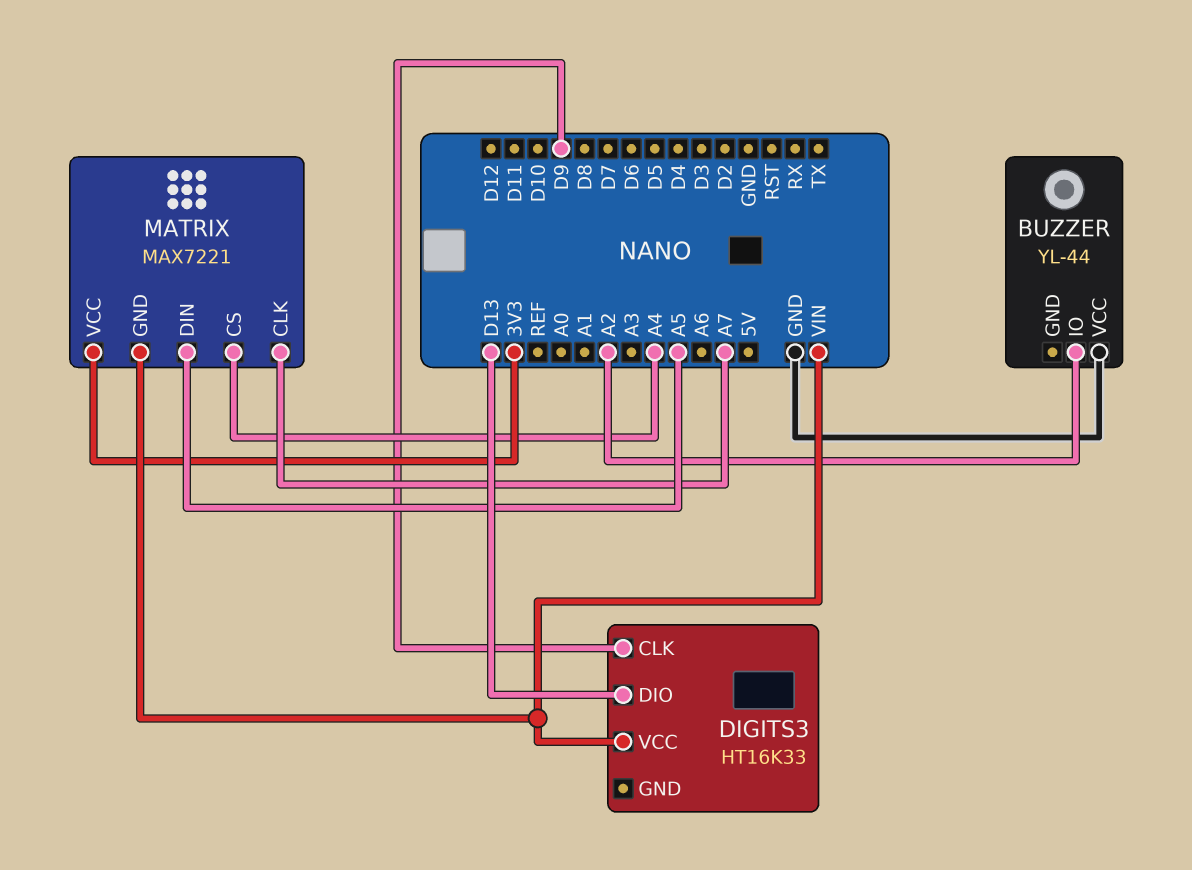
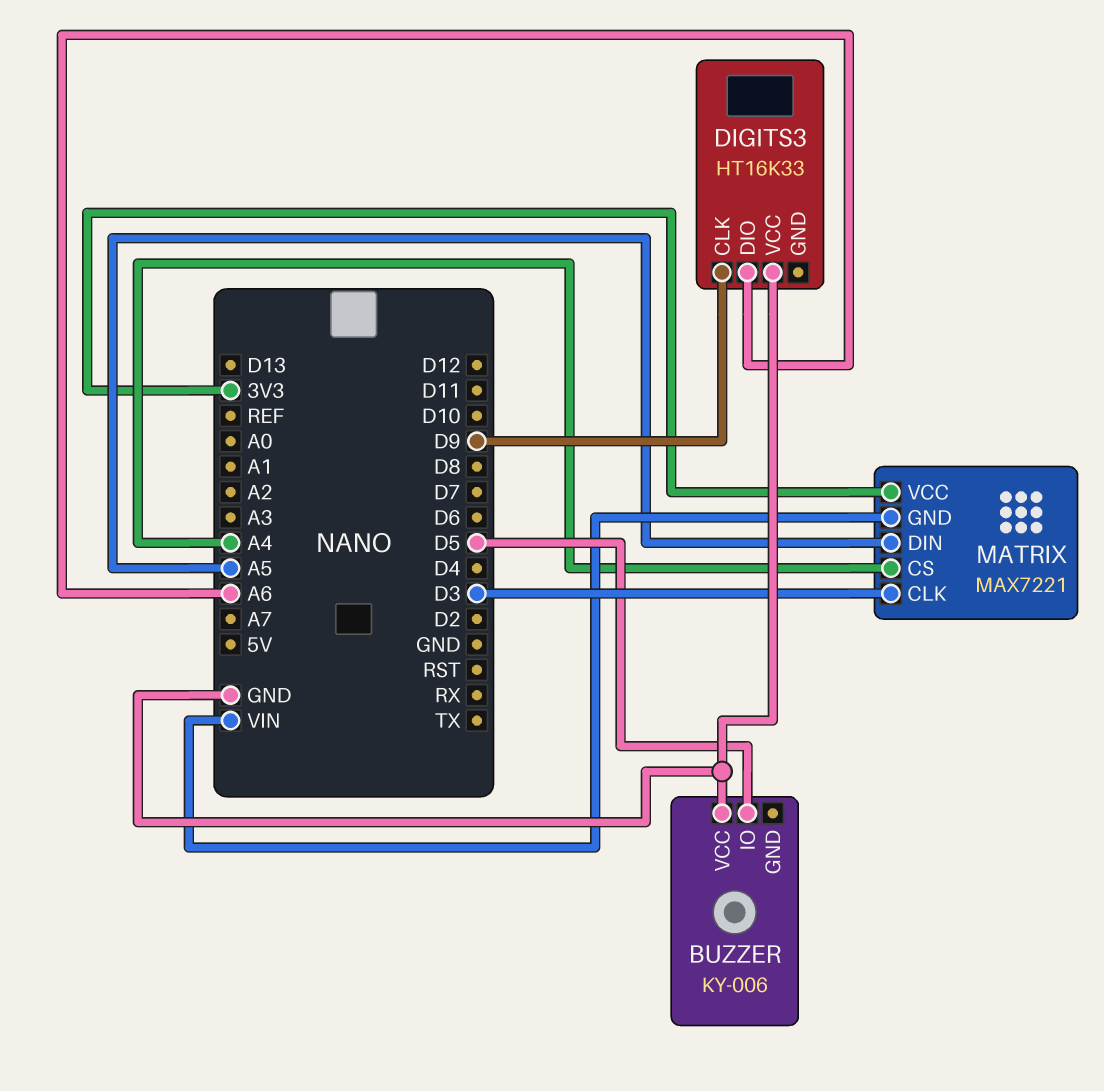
BUZZER: YL-44 -> KY-006
BUZZER pin IO: A2 -> D5
DIGITS3 pin DIO: D13 -> A6
DIGITS3 pin VCC: VIN -> GND
MATRIX pin CLK: A7 -> D3

